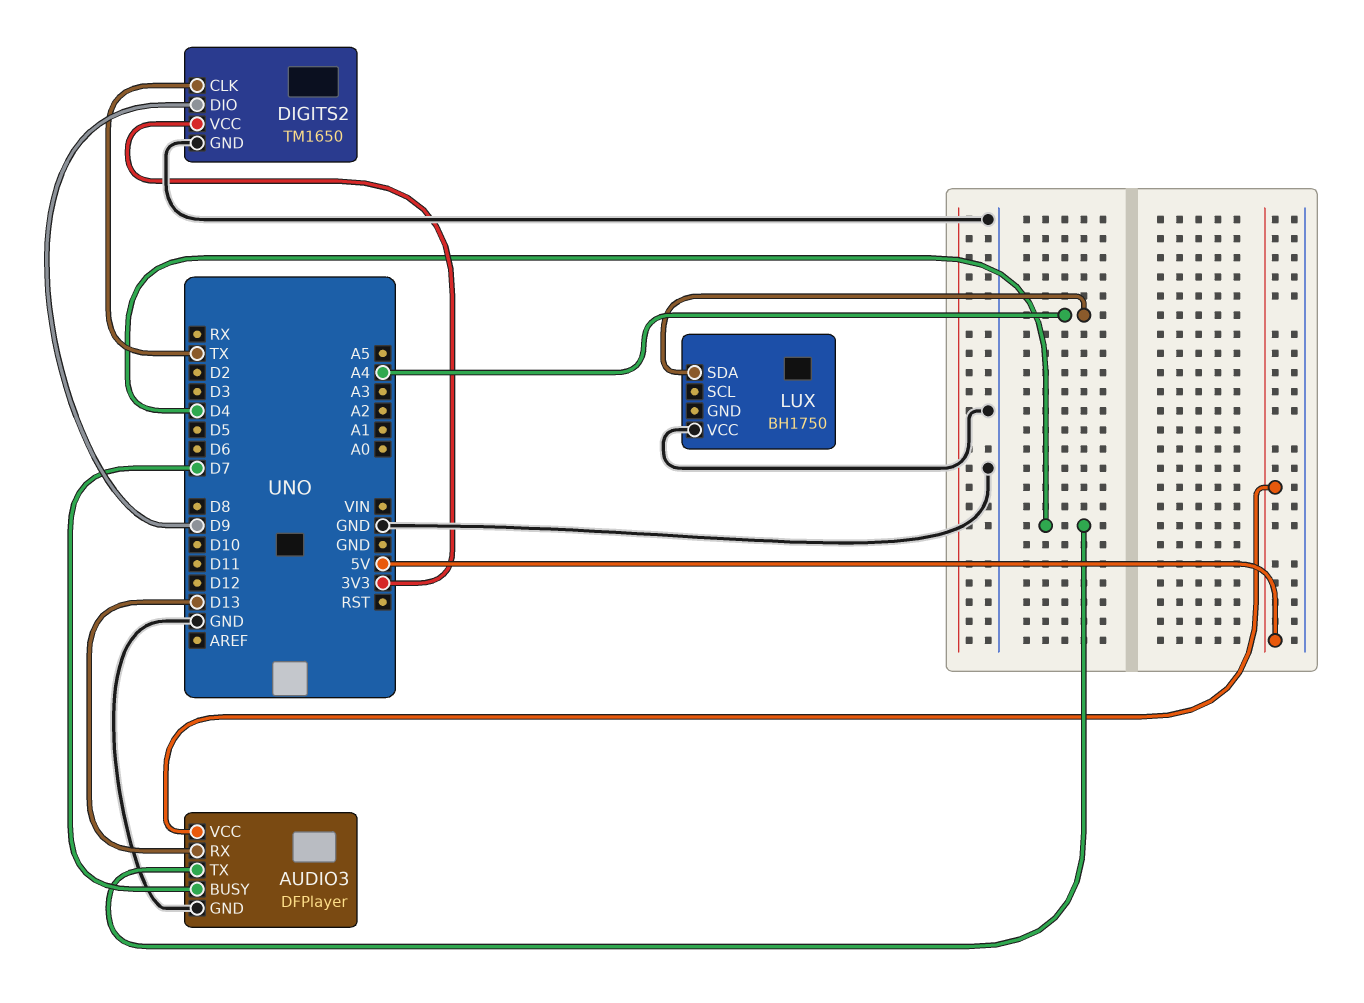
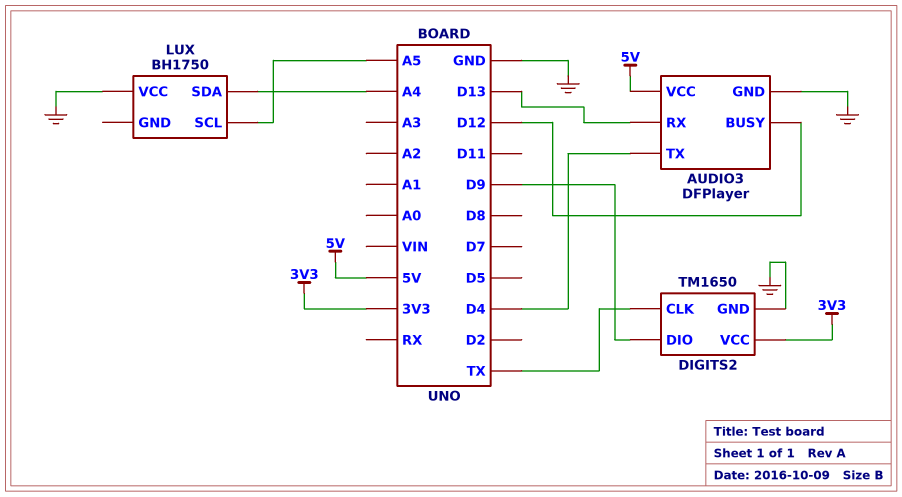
AUDIO3 pin BUSY: D7 -> D12
LUX pin SCL: none -> A5

